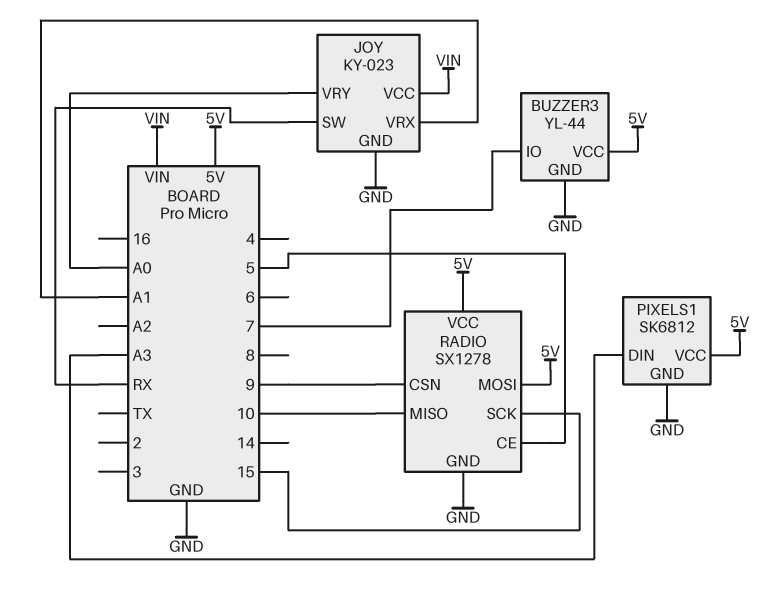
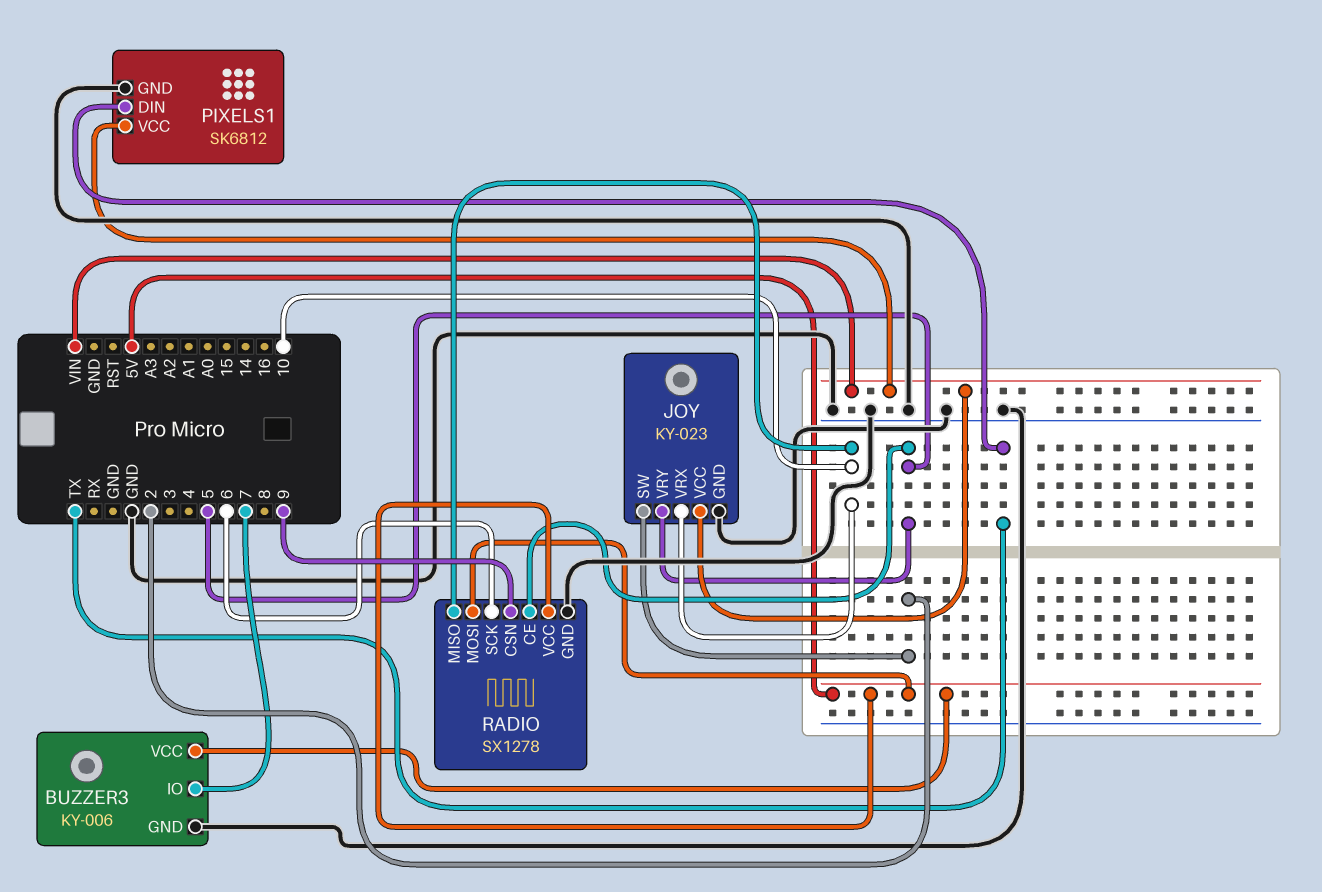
BUZZER3: YL-44 -> KY-006
JOY pin SW: RX -> 2
JOY pin VRX: A1 -> 10
JOY pin VRY: A0 -> 5
PIXELS1 pin DIN: A3 -> TX
PIXELS1 pin VCC: 5V -> VIN
RADIO pin SCK: 15 -> 6

